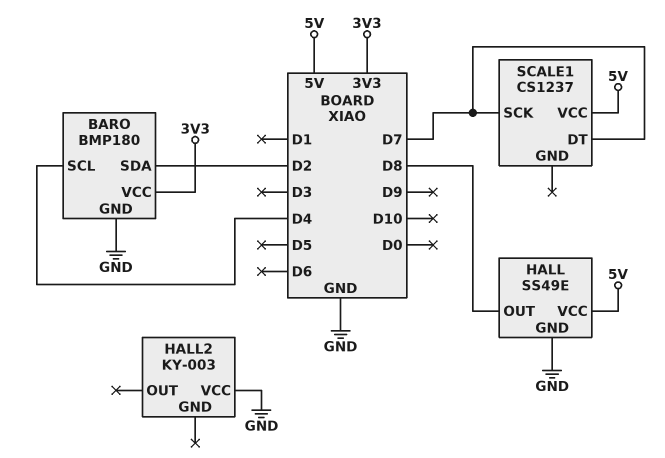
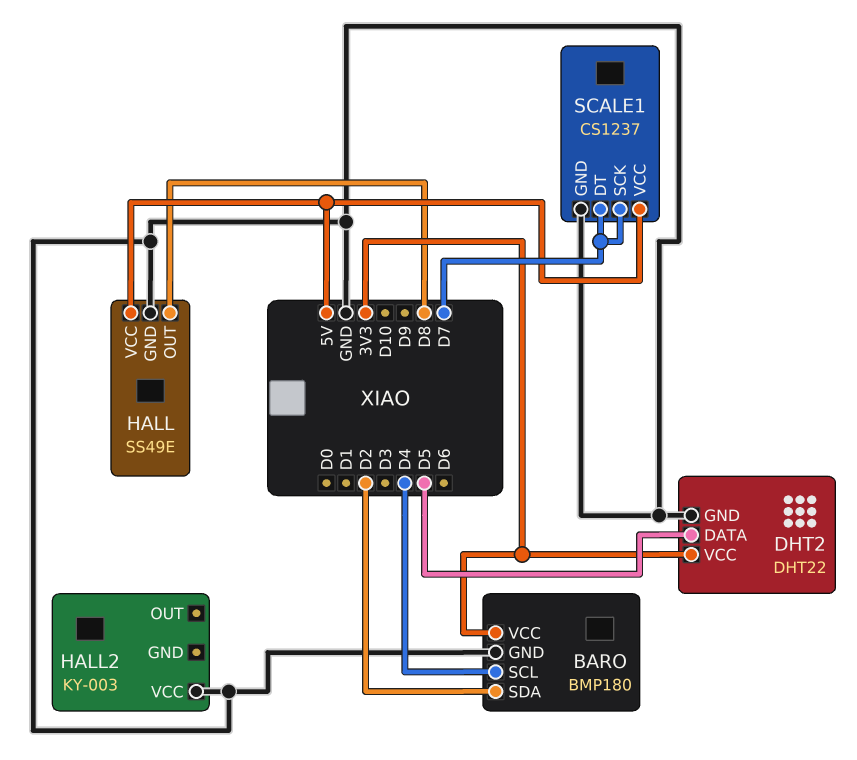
DHT2: none -> DHT22
DHT2 pin DATA: none -> D5
DHT2 pin GND: none -> GND
DHT2 pin VCC: none -> 3V3
SCALE1 pin GND: none -> GND

